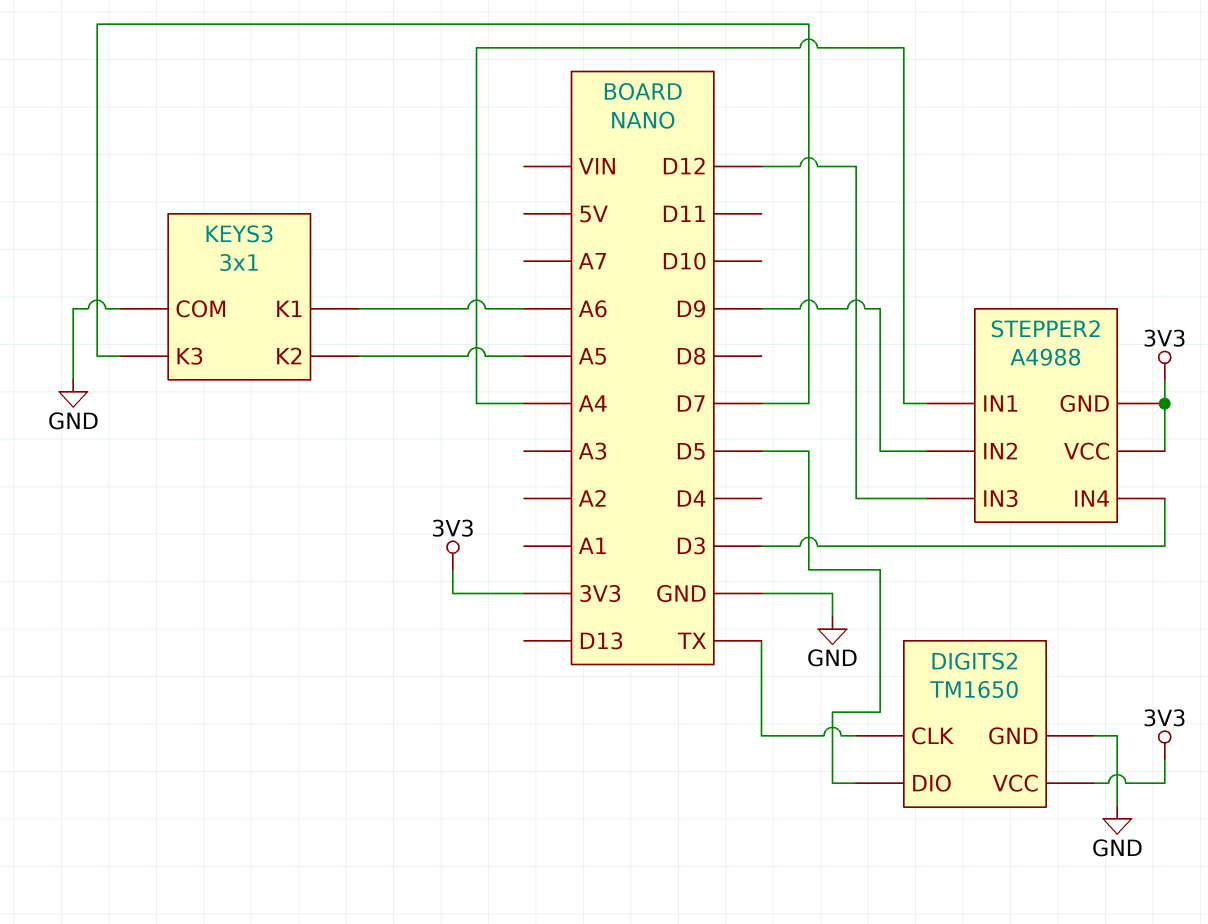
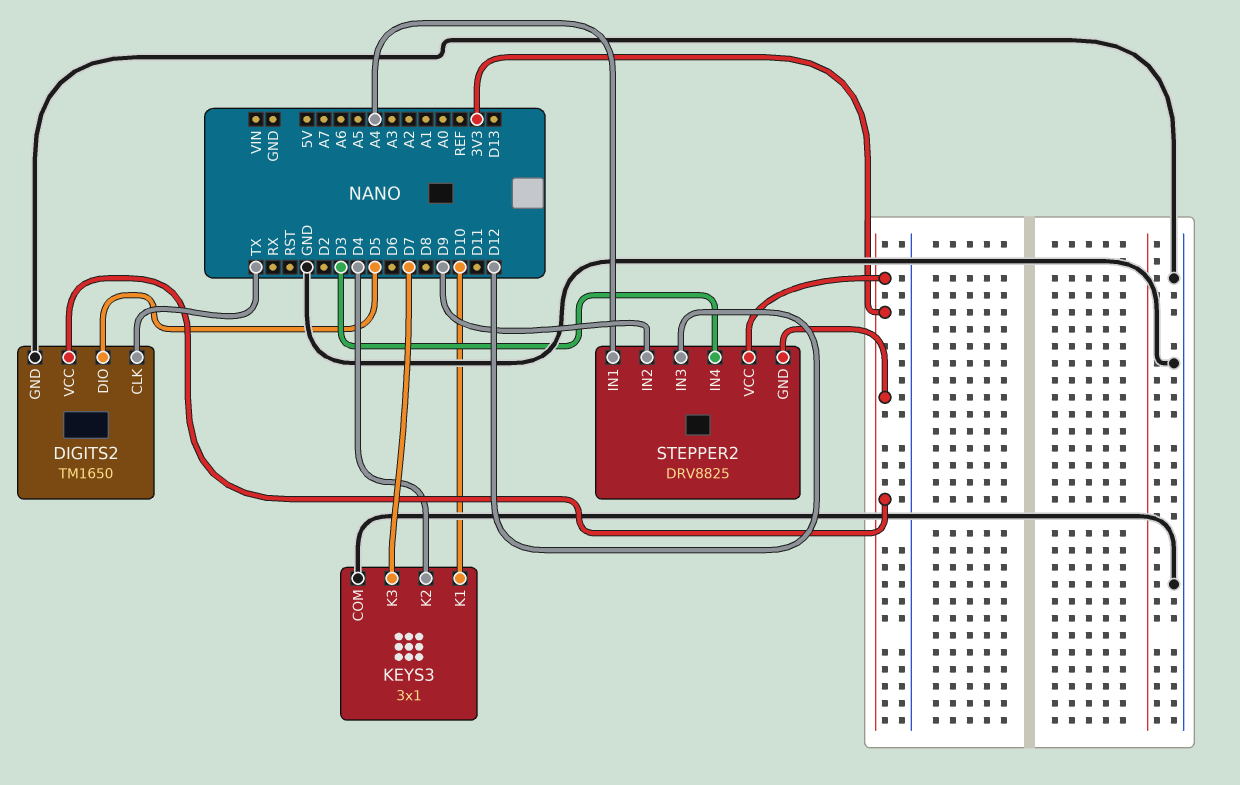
KEYS3 pin K1: A6 -> D10
KEYS3 pin K2: A5 -> D4
STEPPER2: A4988 -> DRV8825

